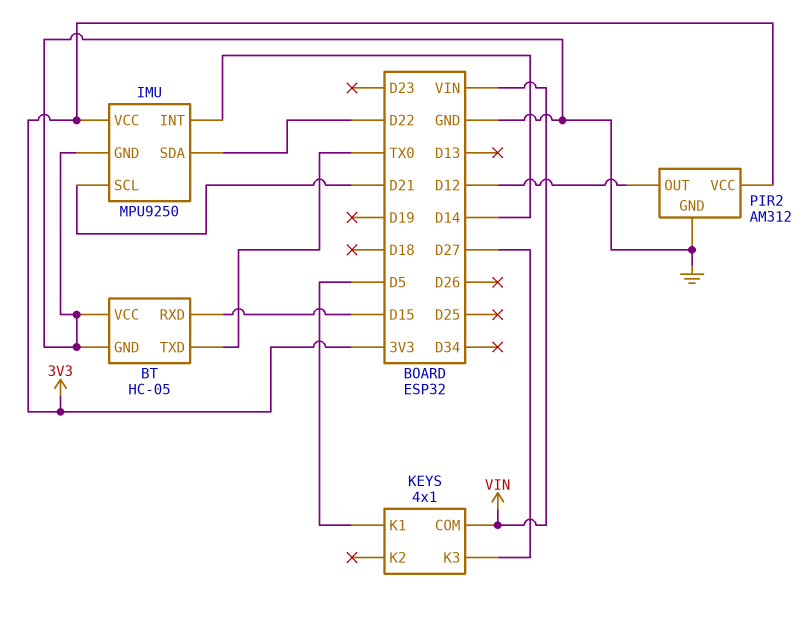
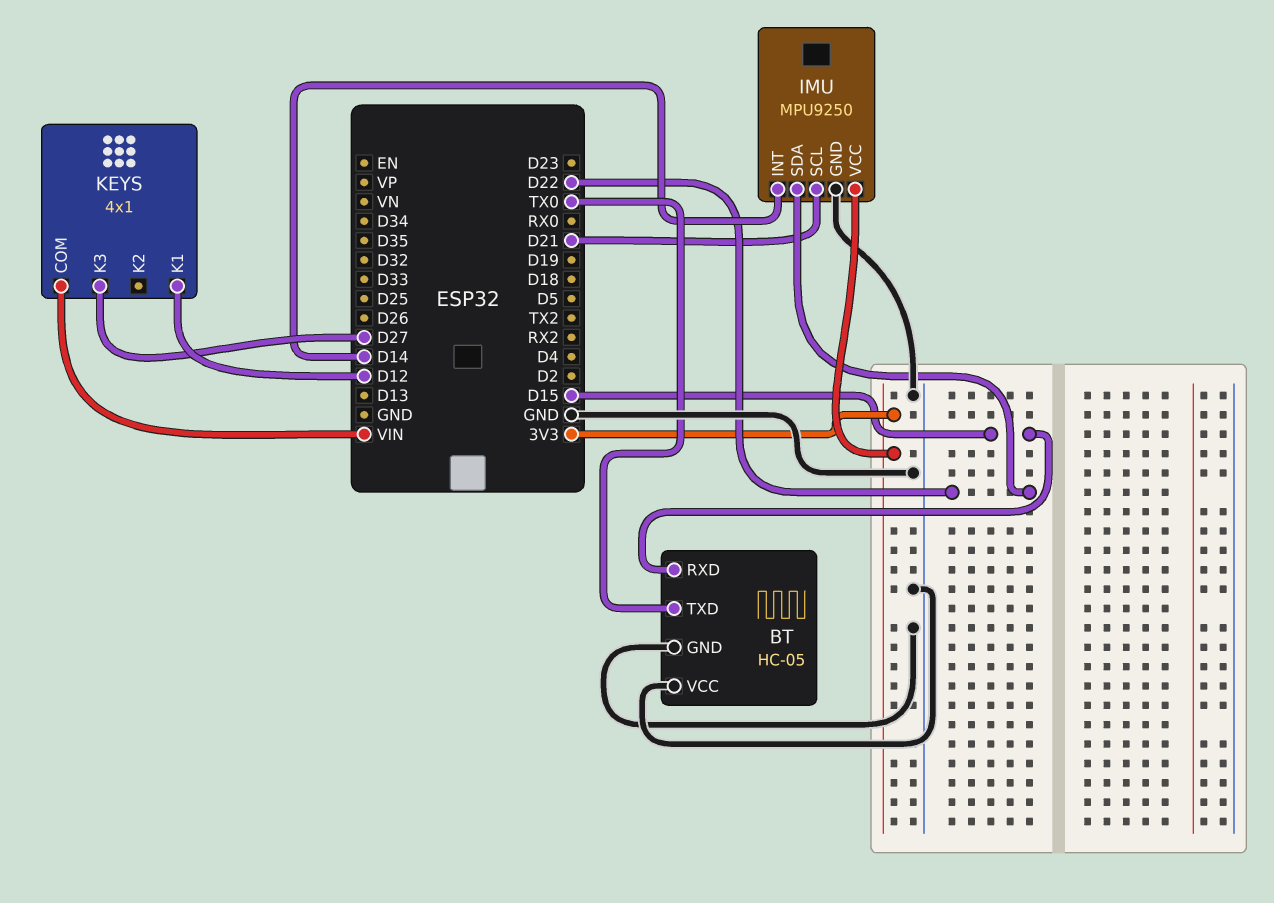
KEYS pin K1: D5 -> D12
PIR2: AM312 -> none
PIR2 pin GND: GND -> none
PIR2 pin OUT: D12 -> none
PIR2 pin VCC: 3V3 -> none

